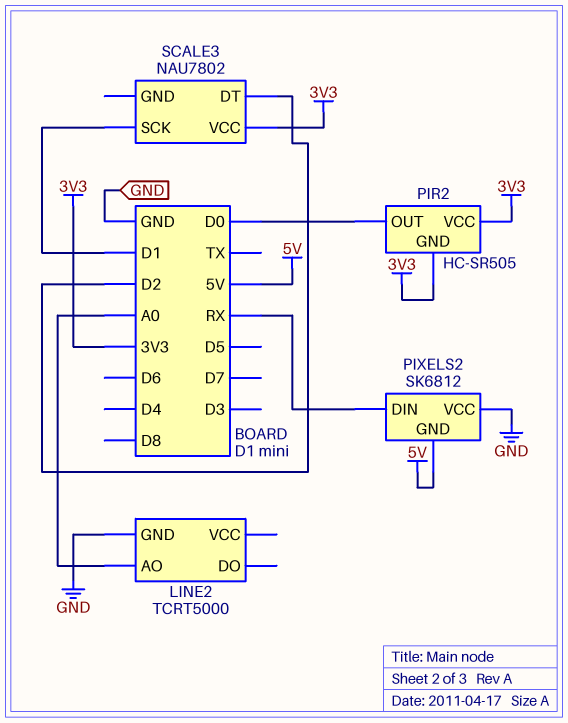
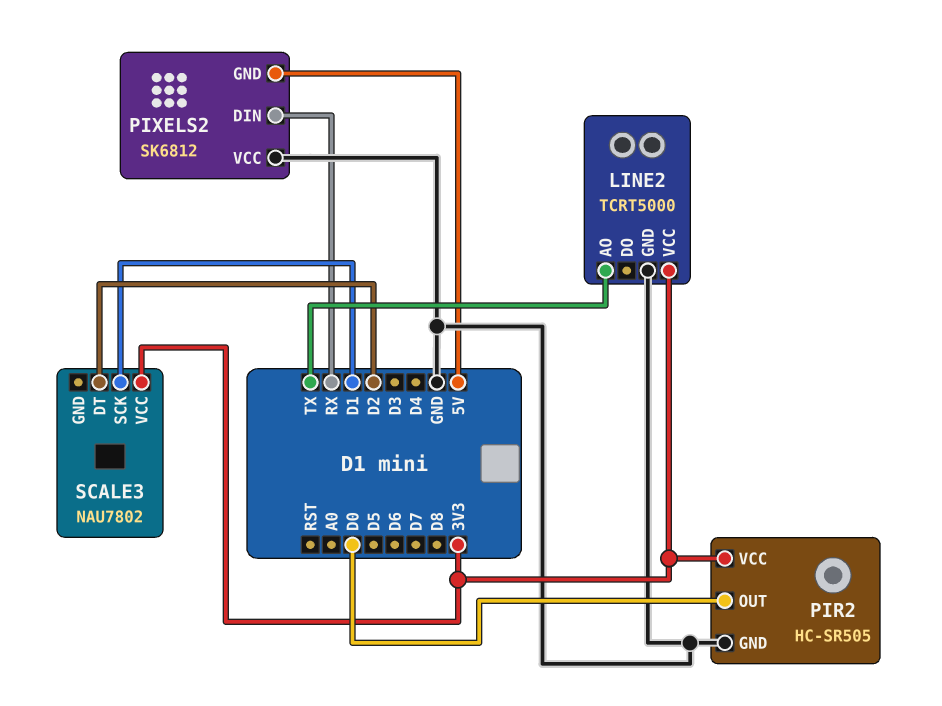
LINE2 pin AO: A0 -> TX
LINE2 pin VCC: none -> 3V3
PIR2 pin GND: 3V3 -> GND

